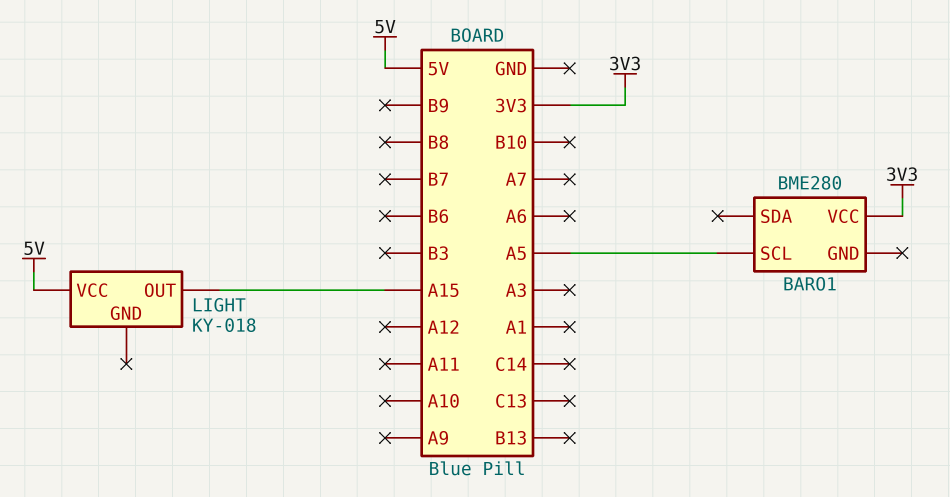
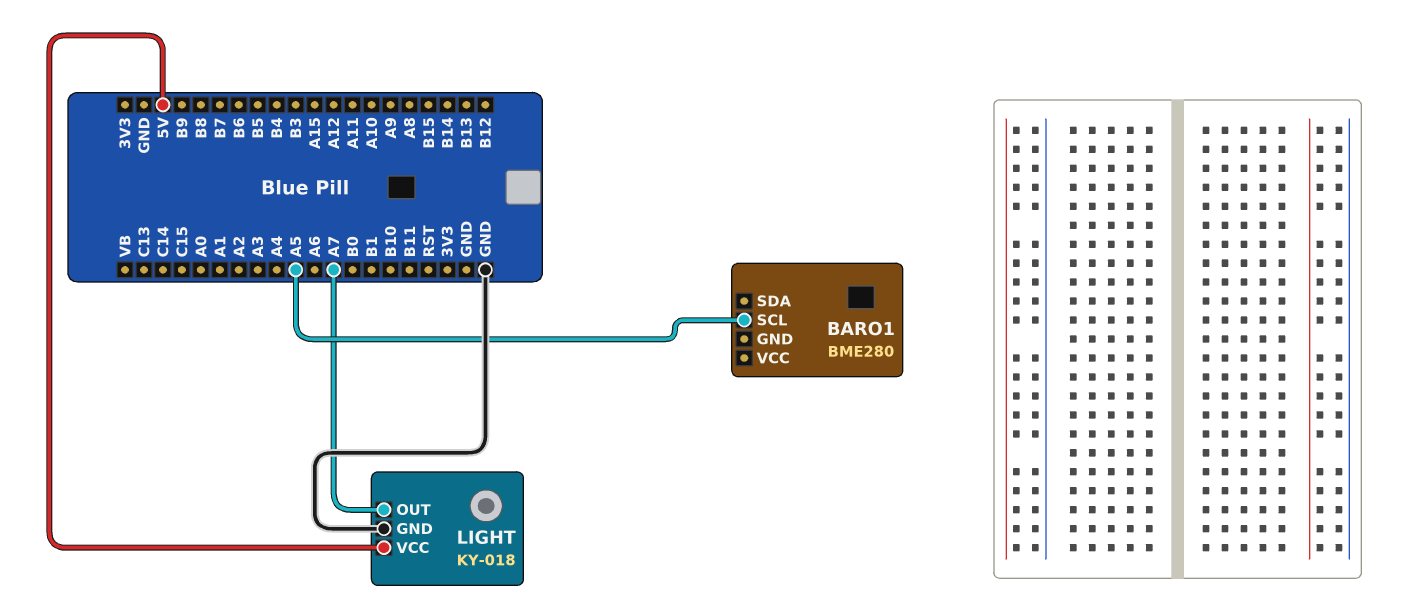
BARO1 pin VCC: 3V3 -> none
LIGHT pin GND: none -> GND
LIGHT pin OUT: A15 -> A7

